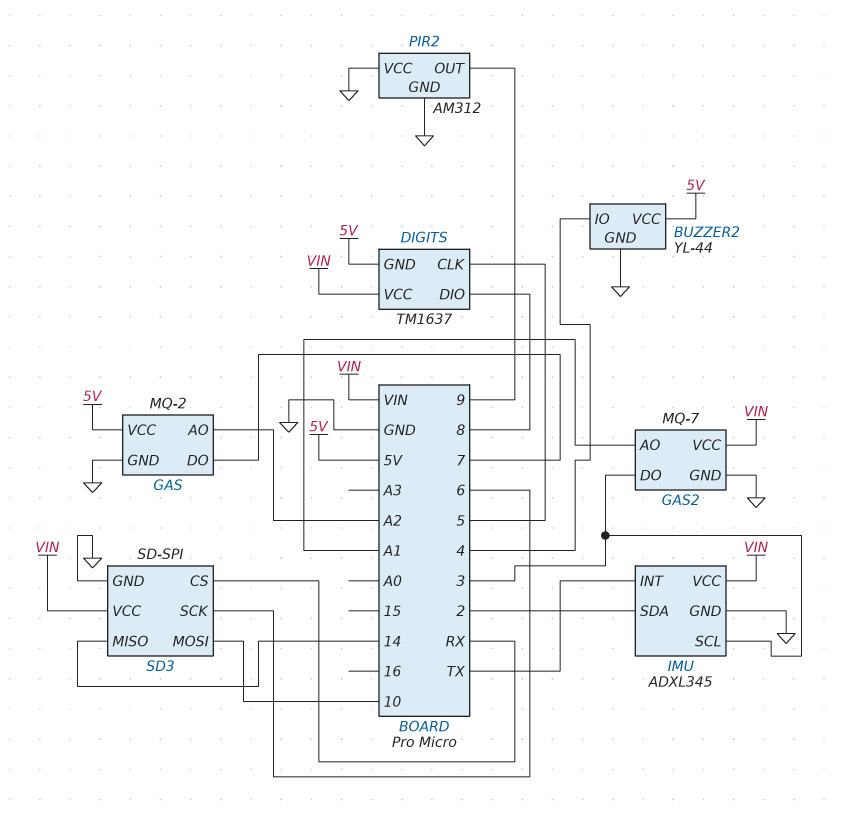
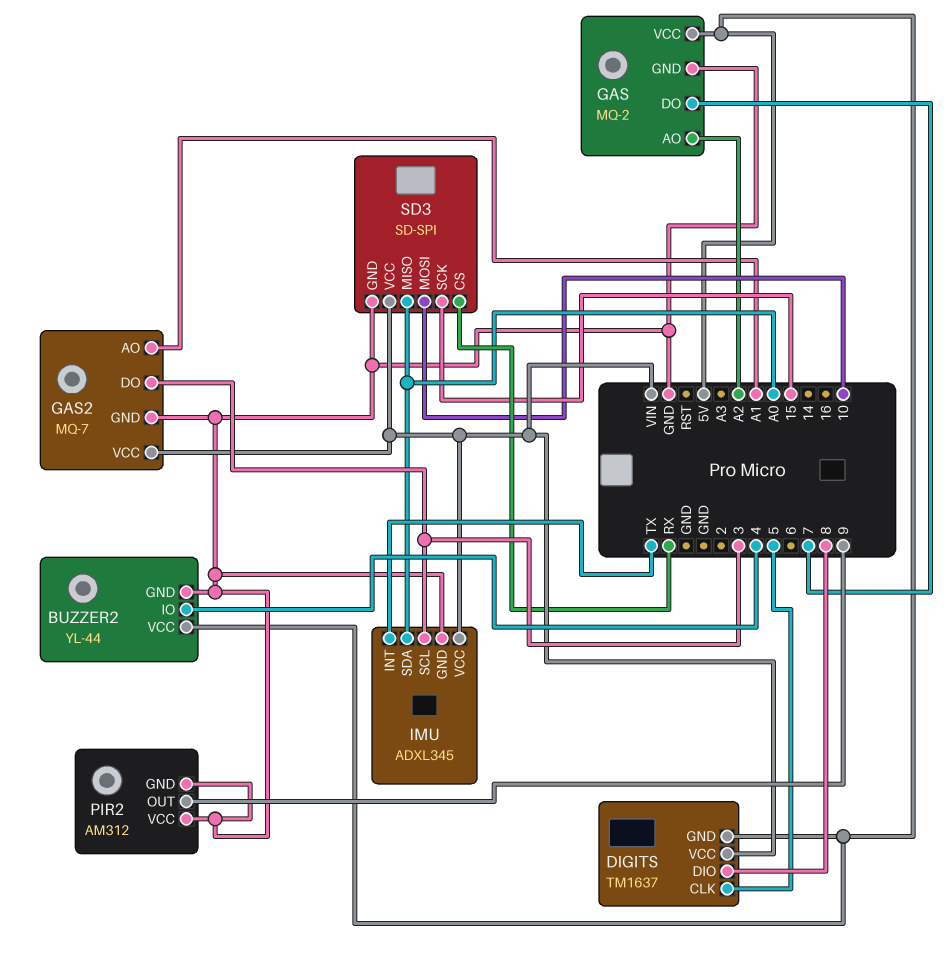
IMU pin SDA: 2 -> A0
SD3 pin MISO: 14 -> A0
SD3 pin SCK: 6 -> 15

